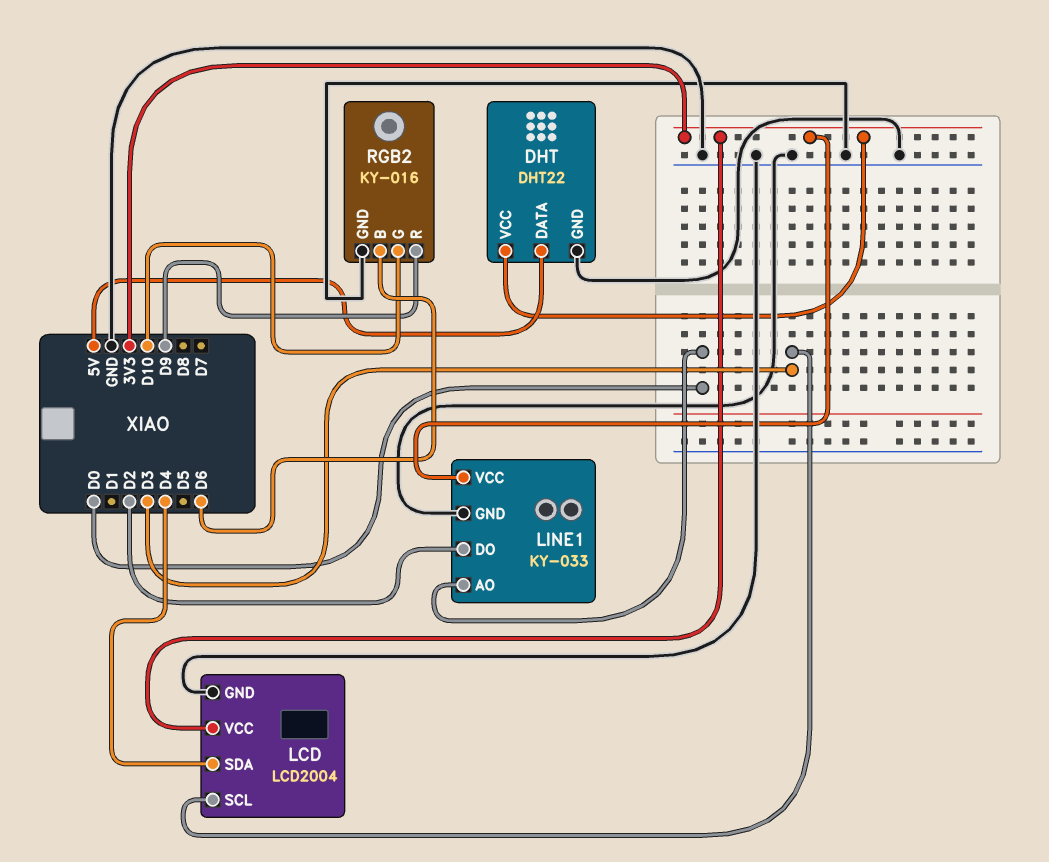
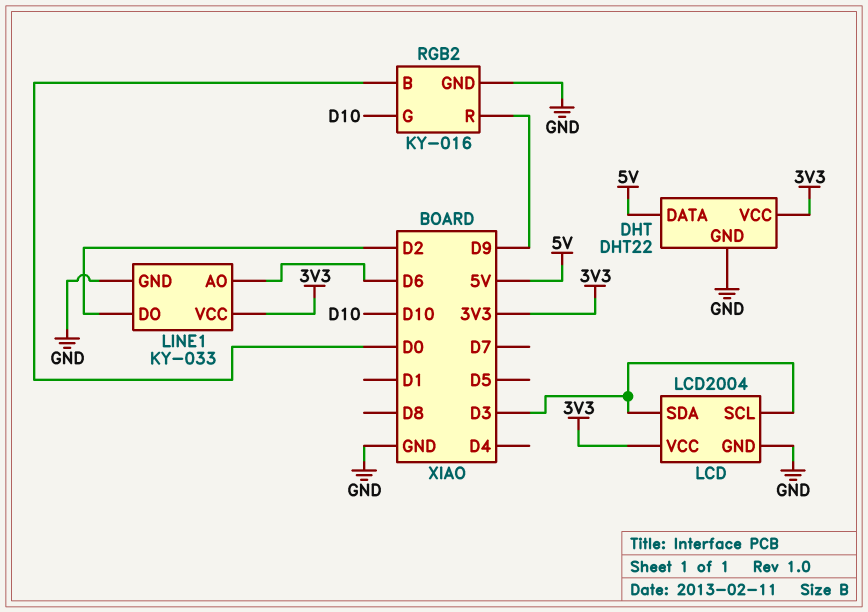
LCD pin SDA: D4 -> D3
LINE1 pin AO: D0 -> D6
RGB2 pin B: D6 -> D0

